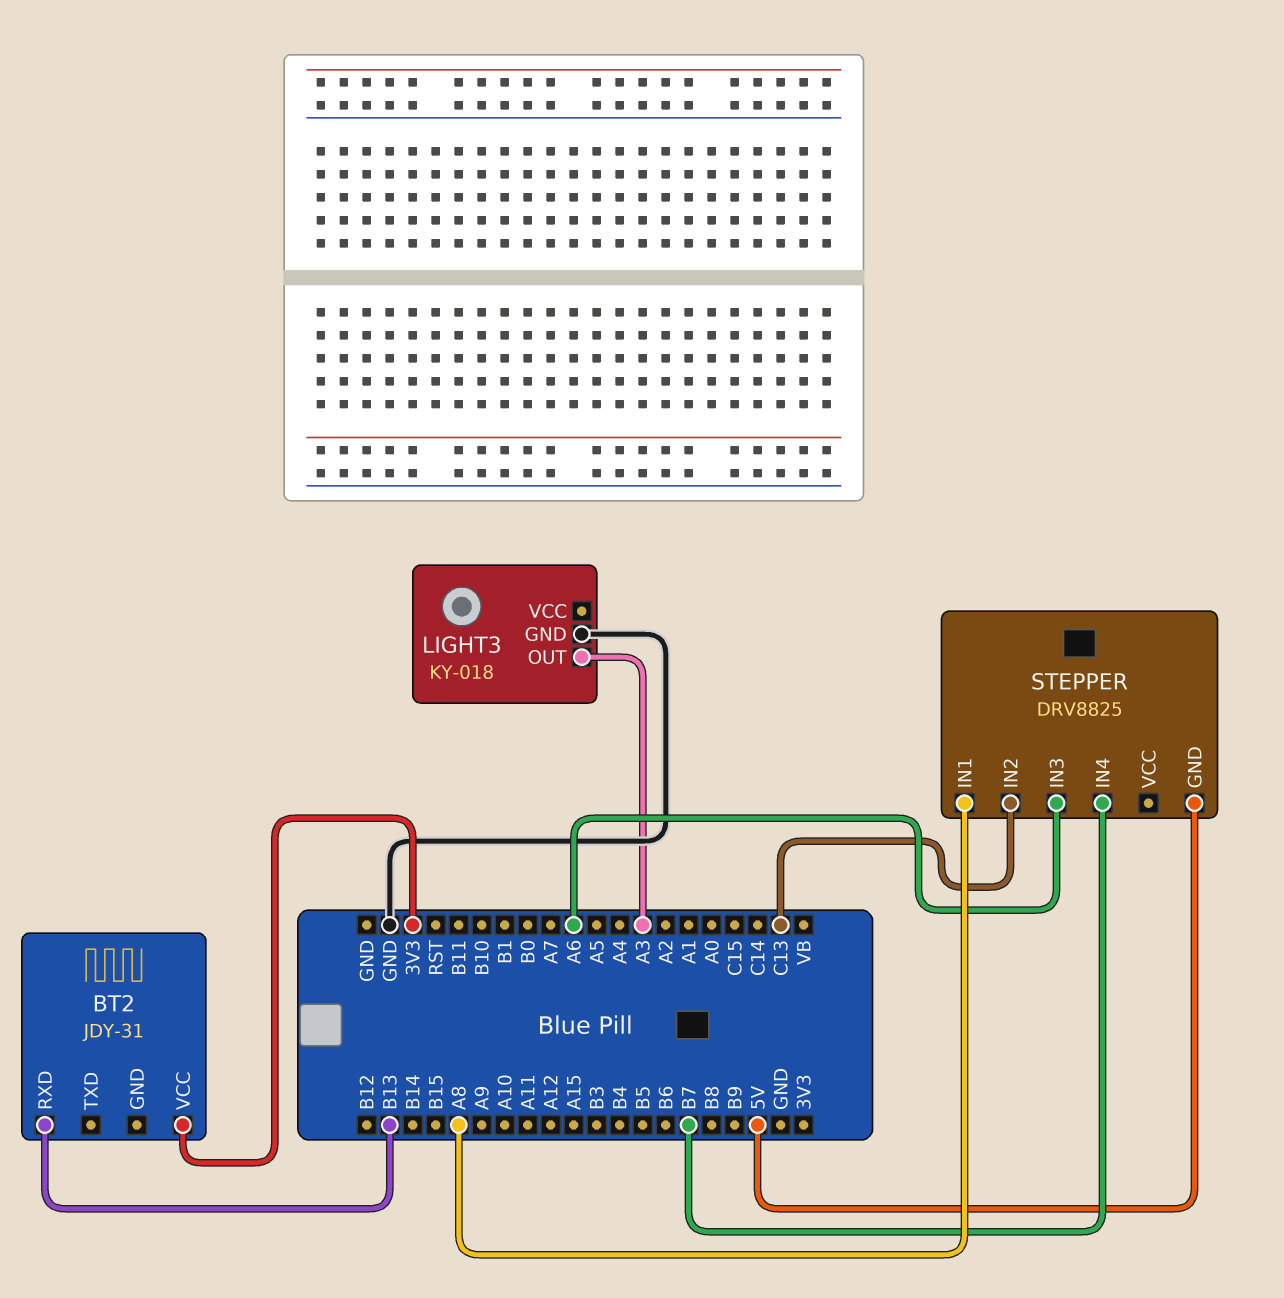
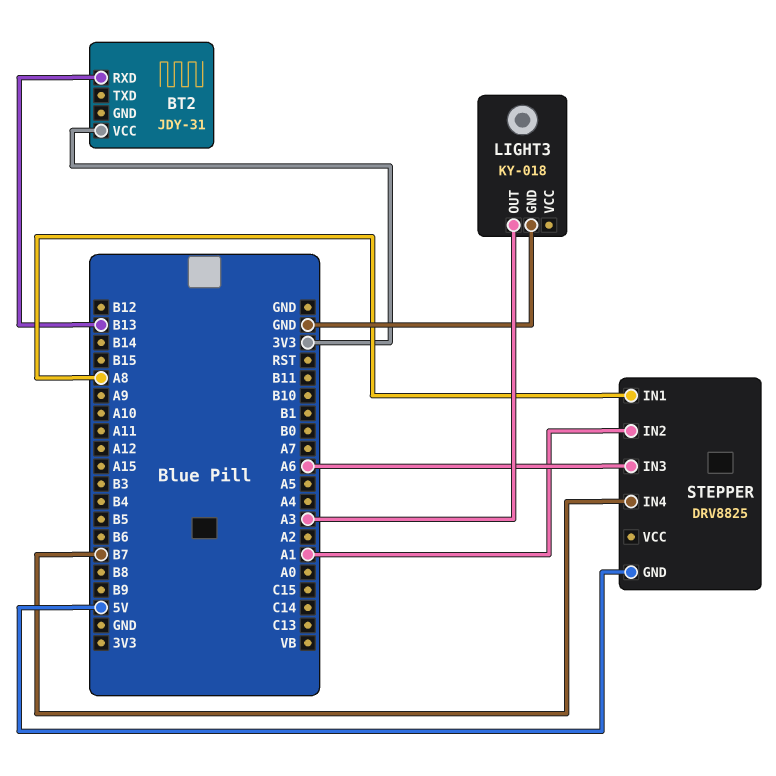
STEPPER pin IN2: C13 -> A1

